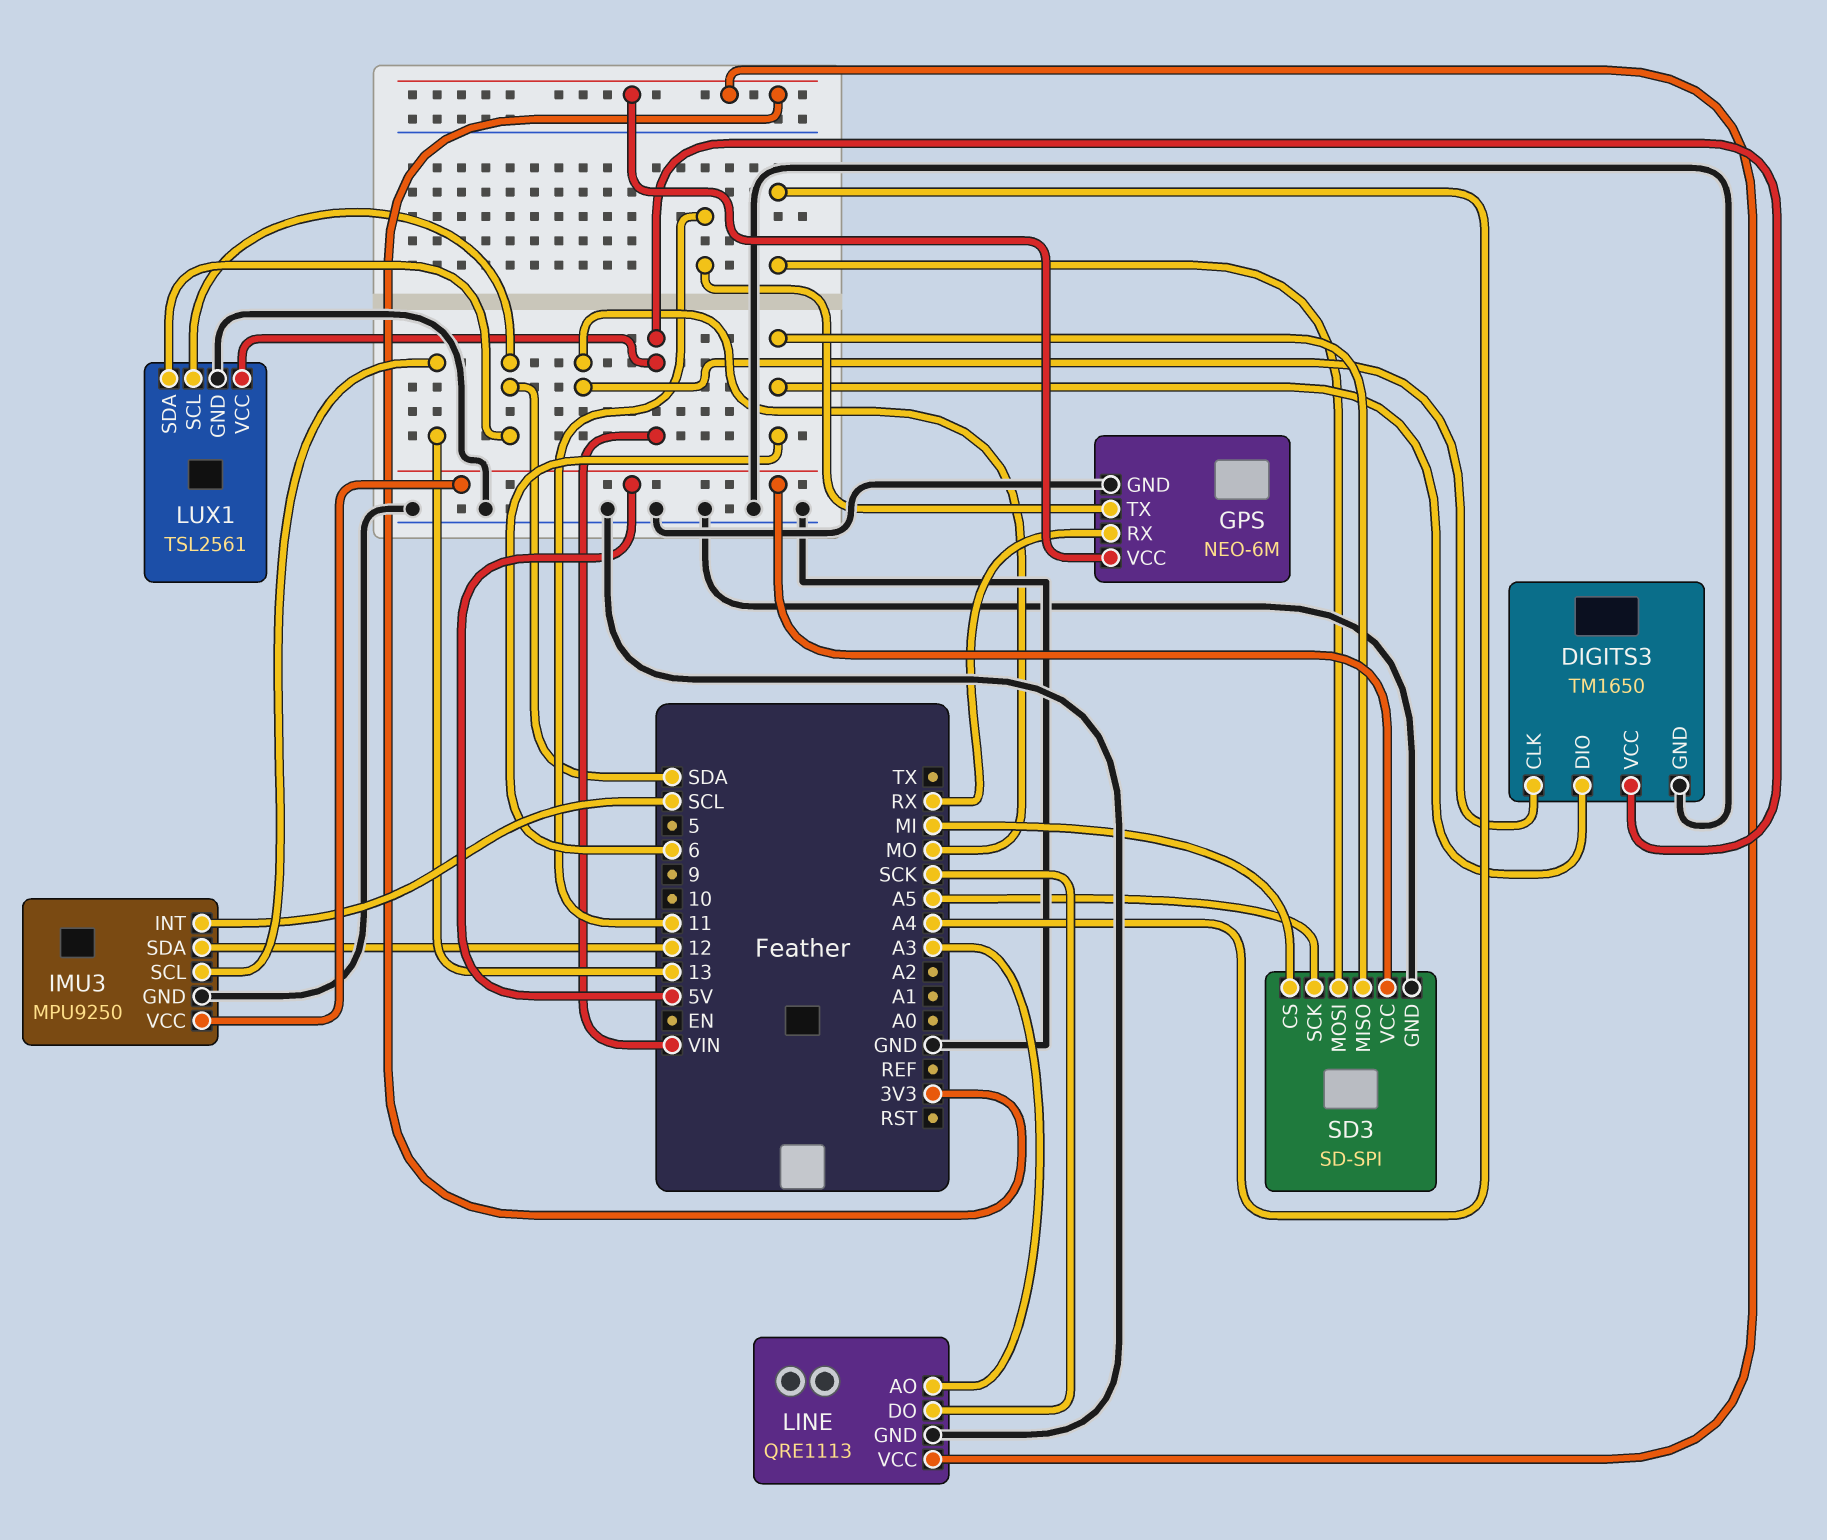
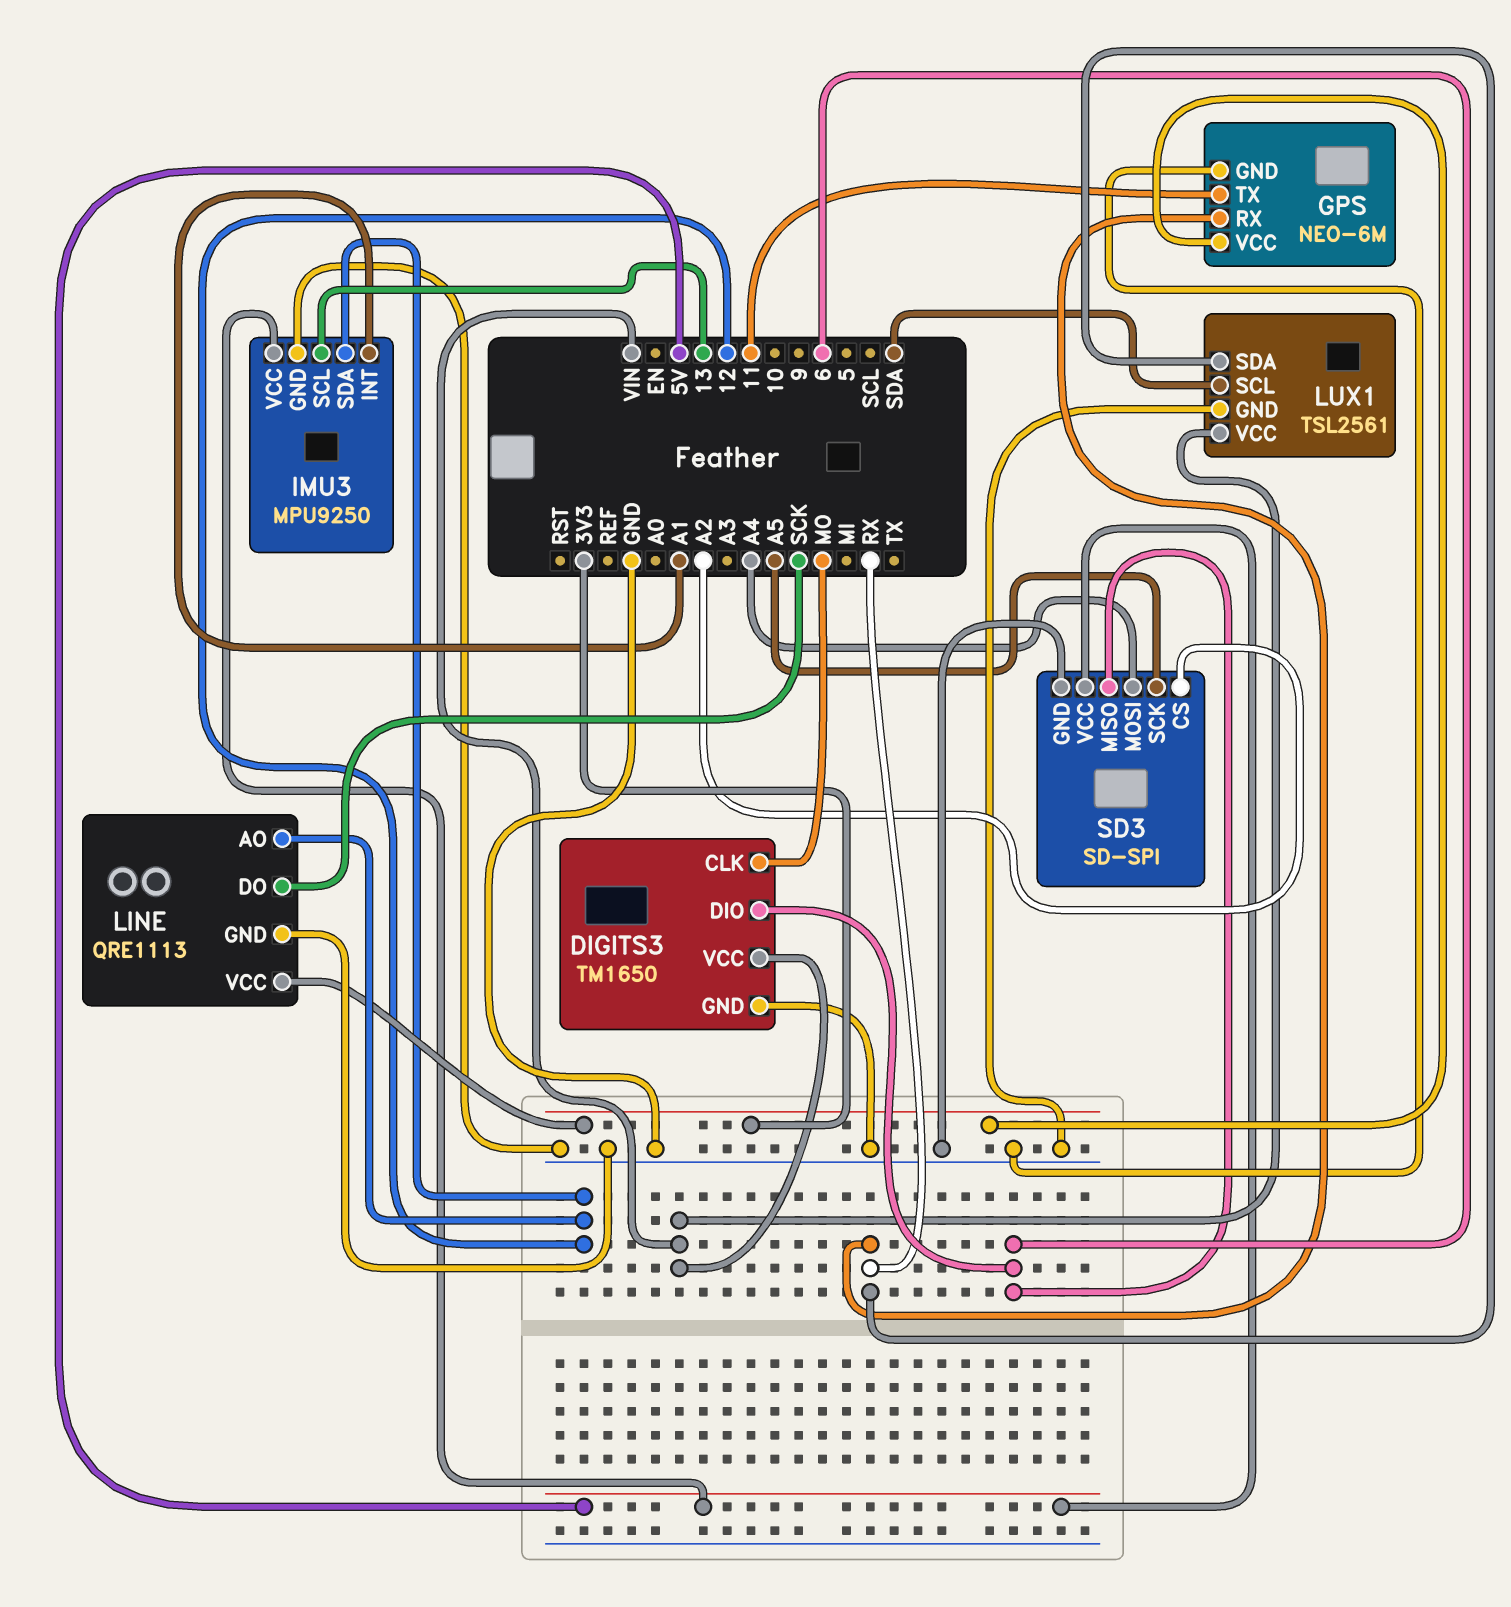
IMU3 pin INT: SCL -> A1
LINE pin AO: A3 -> 12
LUX1 pin SDA: SDA -> RX
SD3 pin CS: MI -> A2

